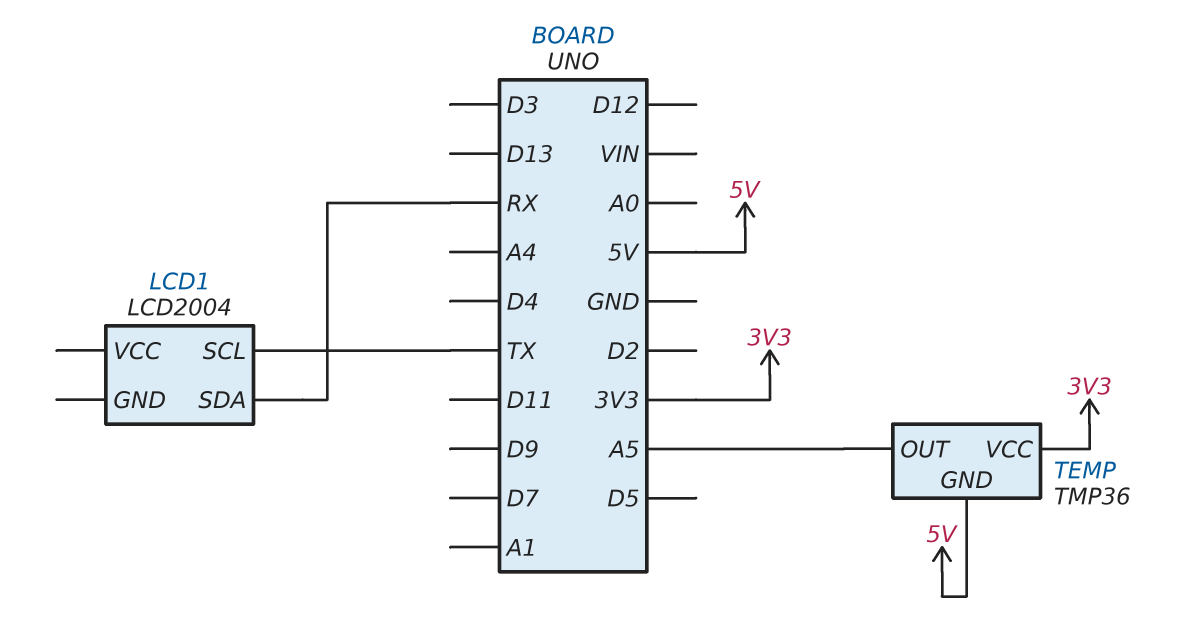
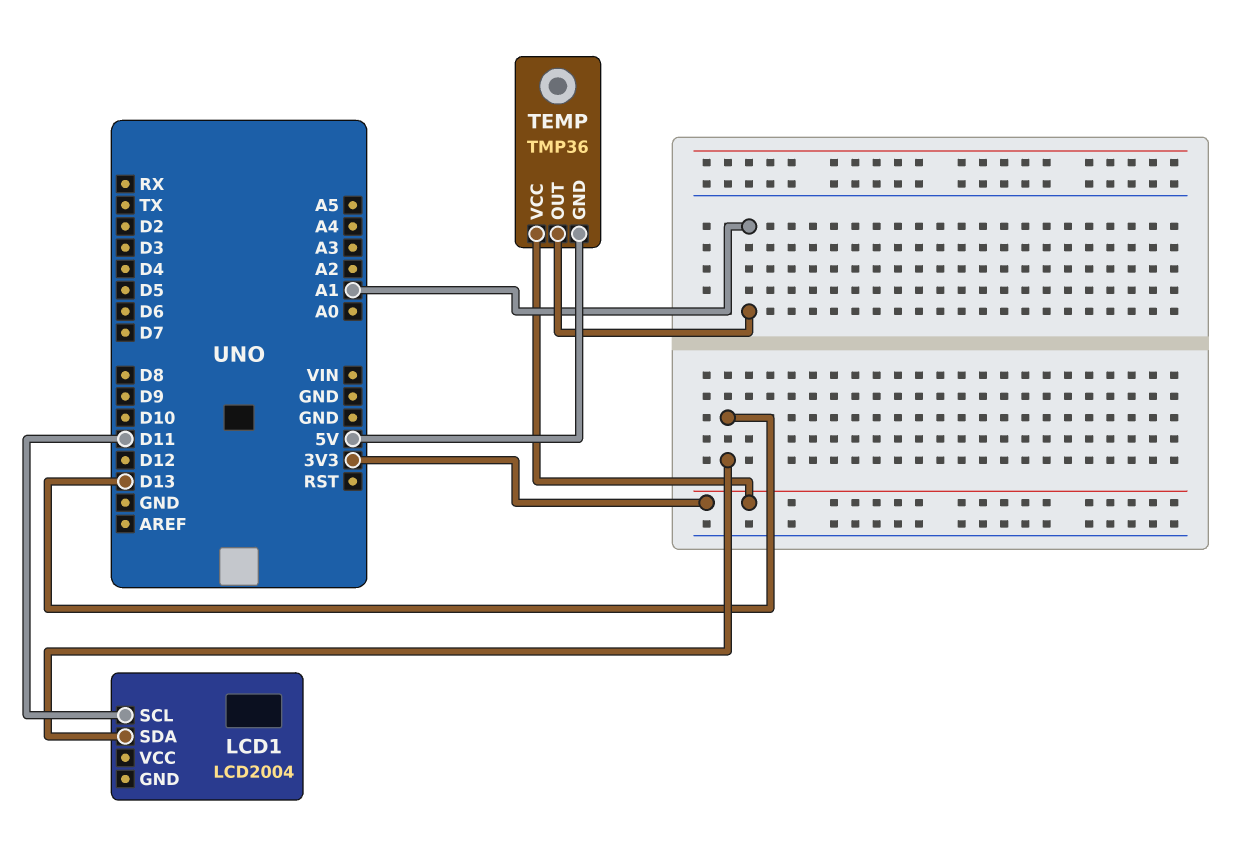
LCD1 pin SCL: TX -> D11
LCD1 pin SDA: RX -> D13
TEMP pin OUT: A5 -> A1

